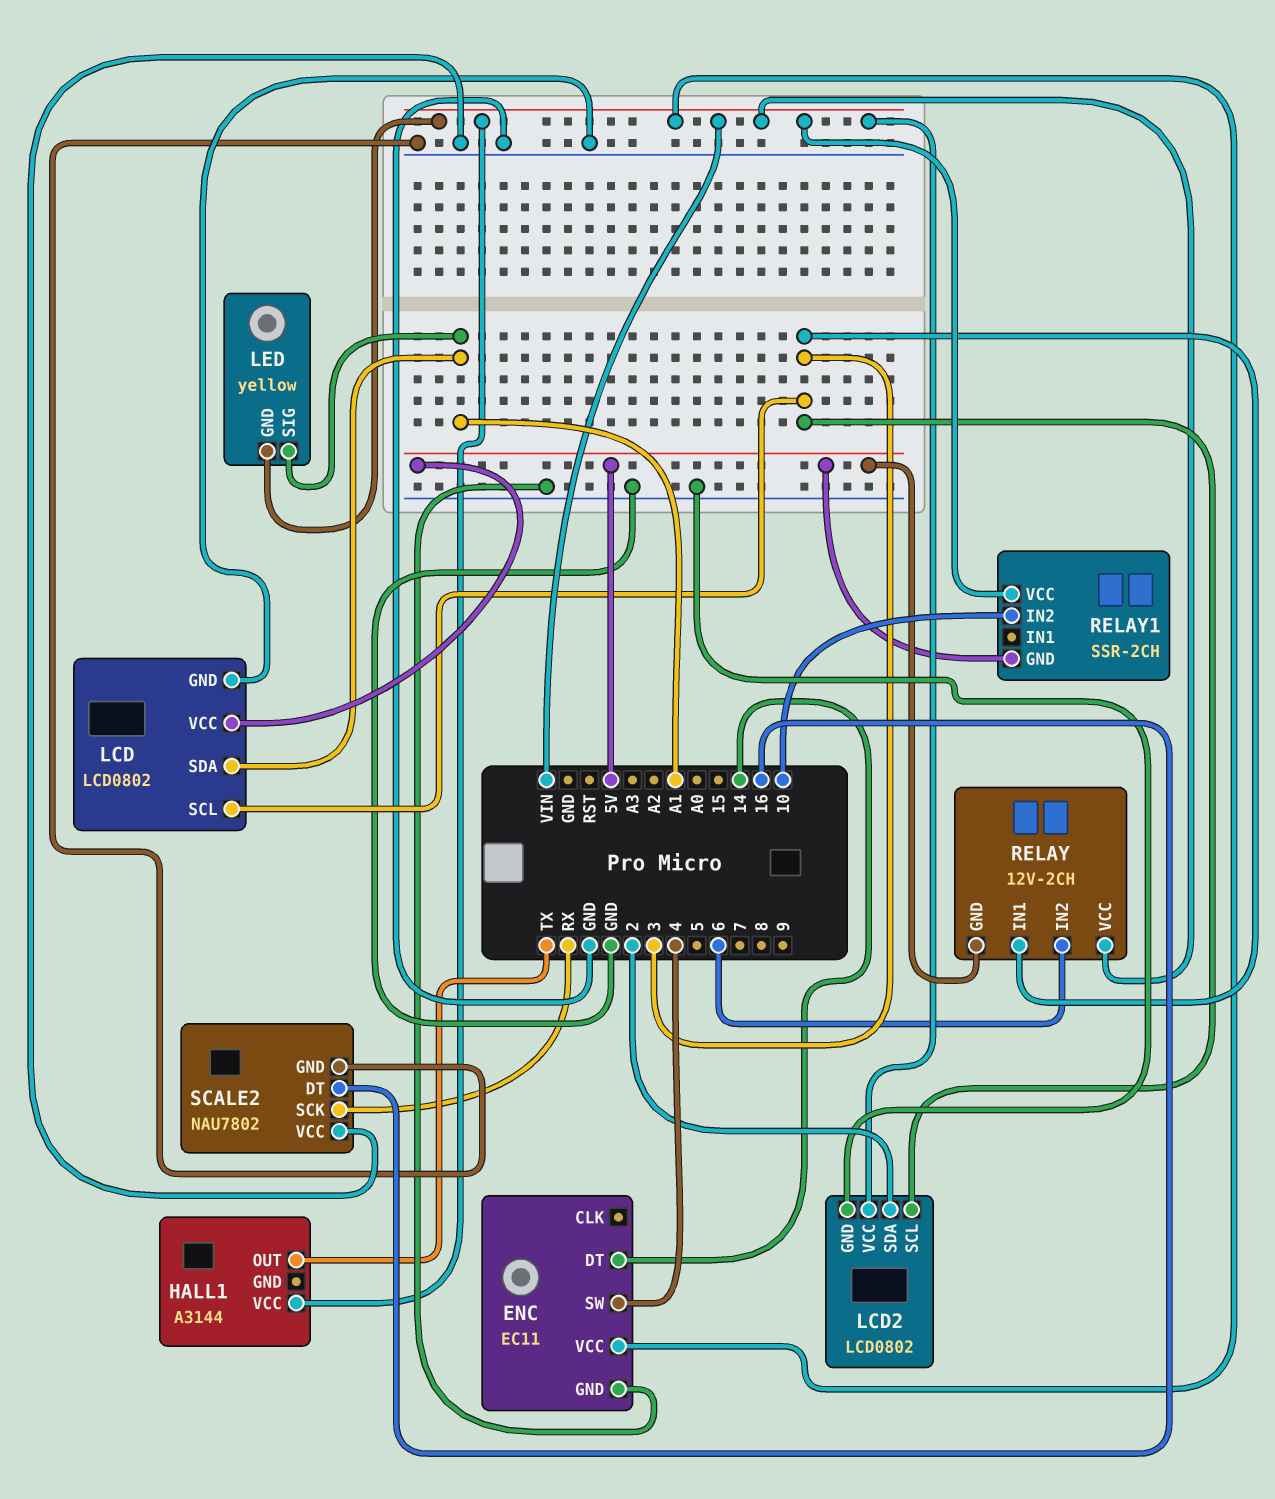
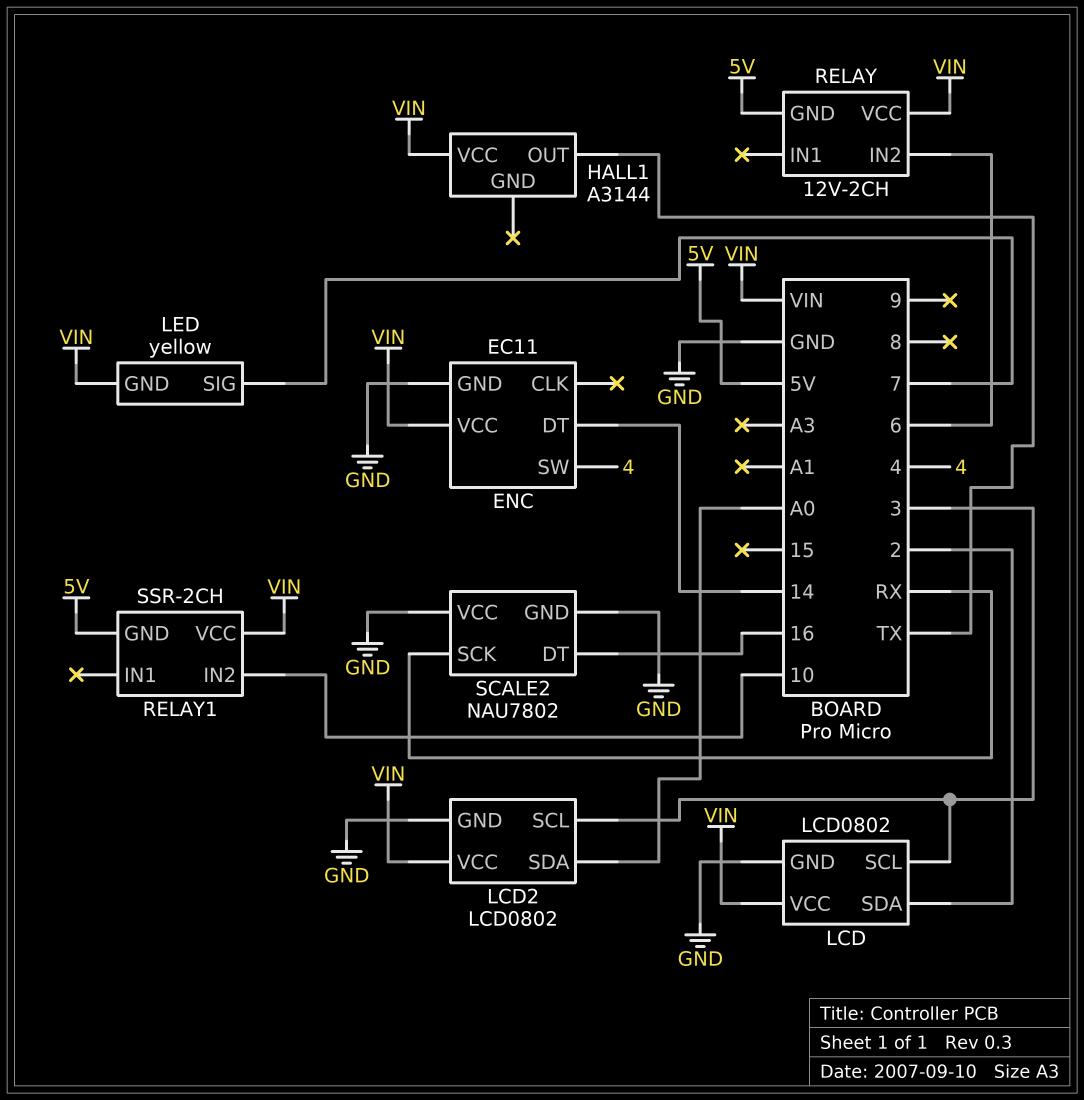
LCD pin SDA: A1 -> 2
LCD pin VCC: 5V -> VIN
LCD2 pin SDA: 2 -> A0
LED pin SIG: A1 -> 7
RELAY pin IN1: 3 -> none

